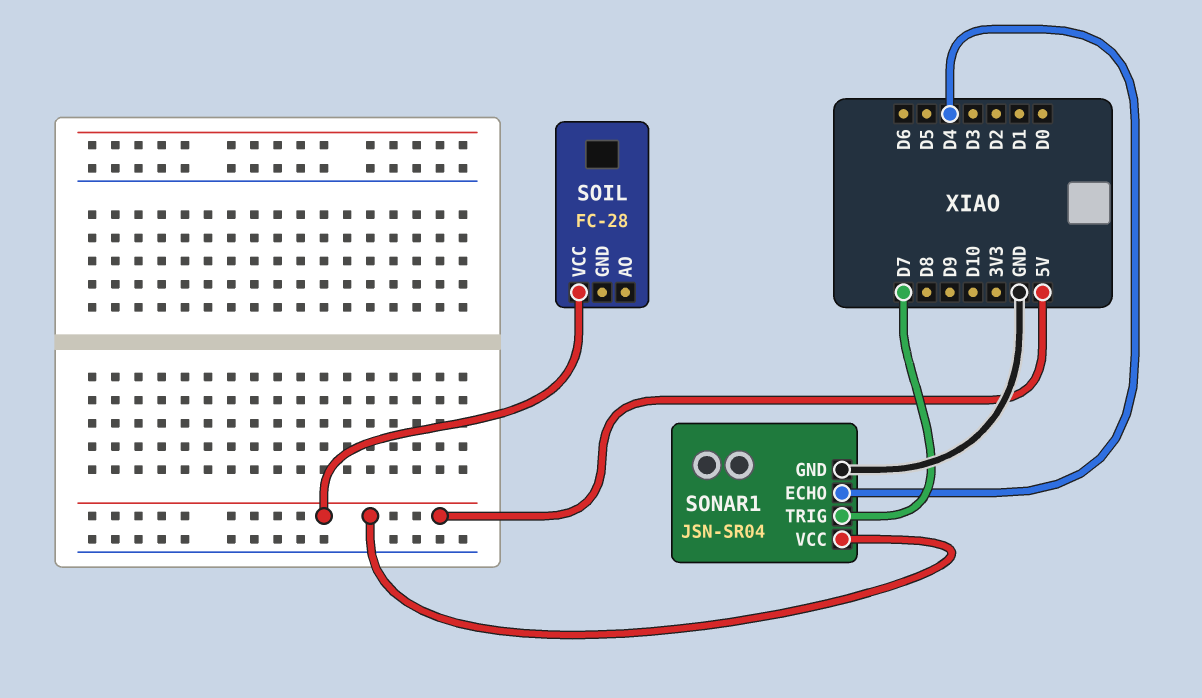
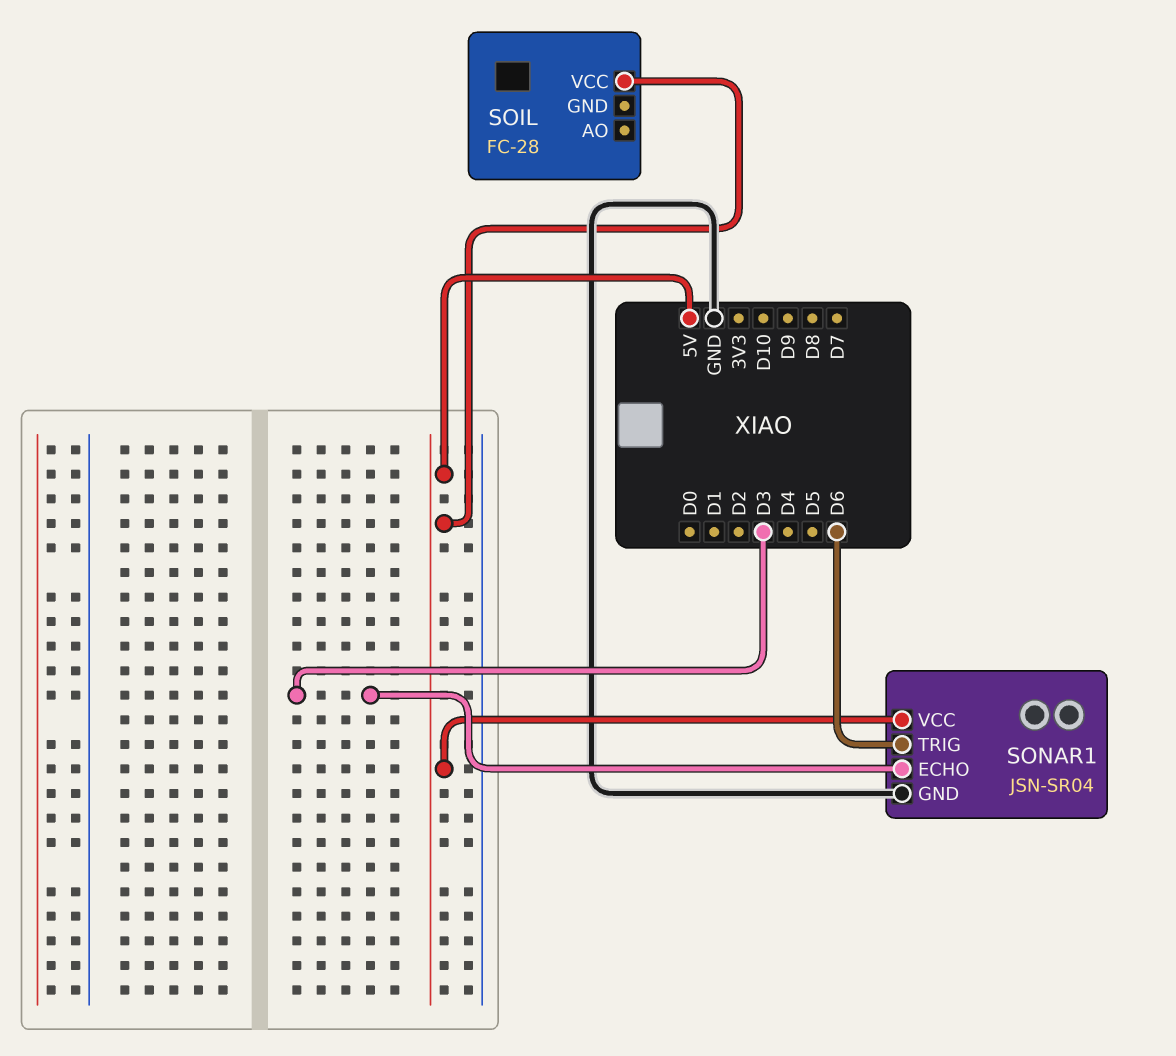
SONAR1 pin ECHO: D4 -> D3
SONAR1 pin TRIG: D7 -> D6

